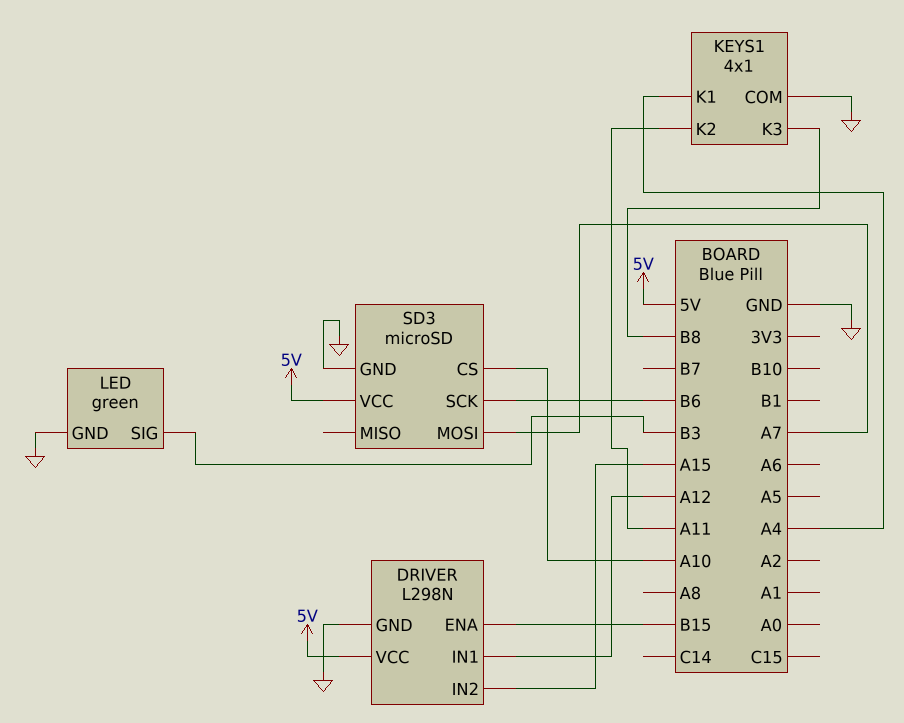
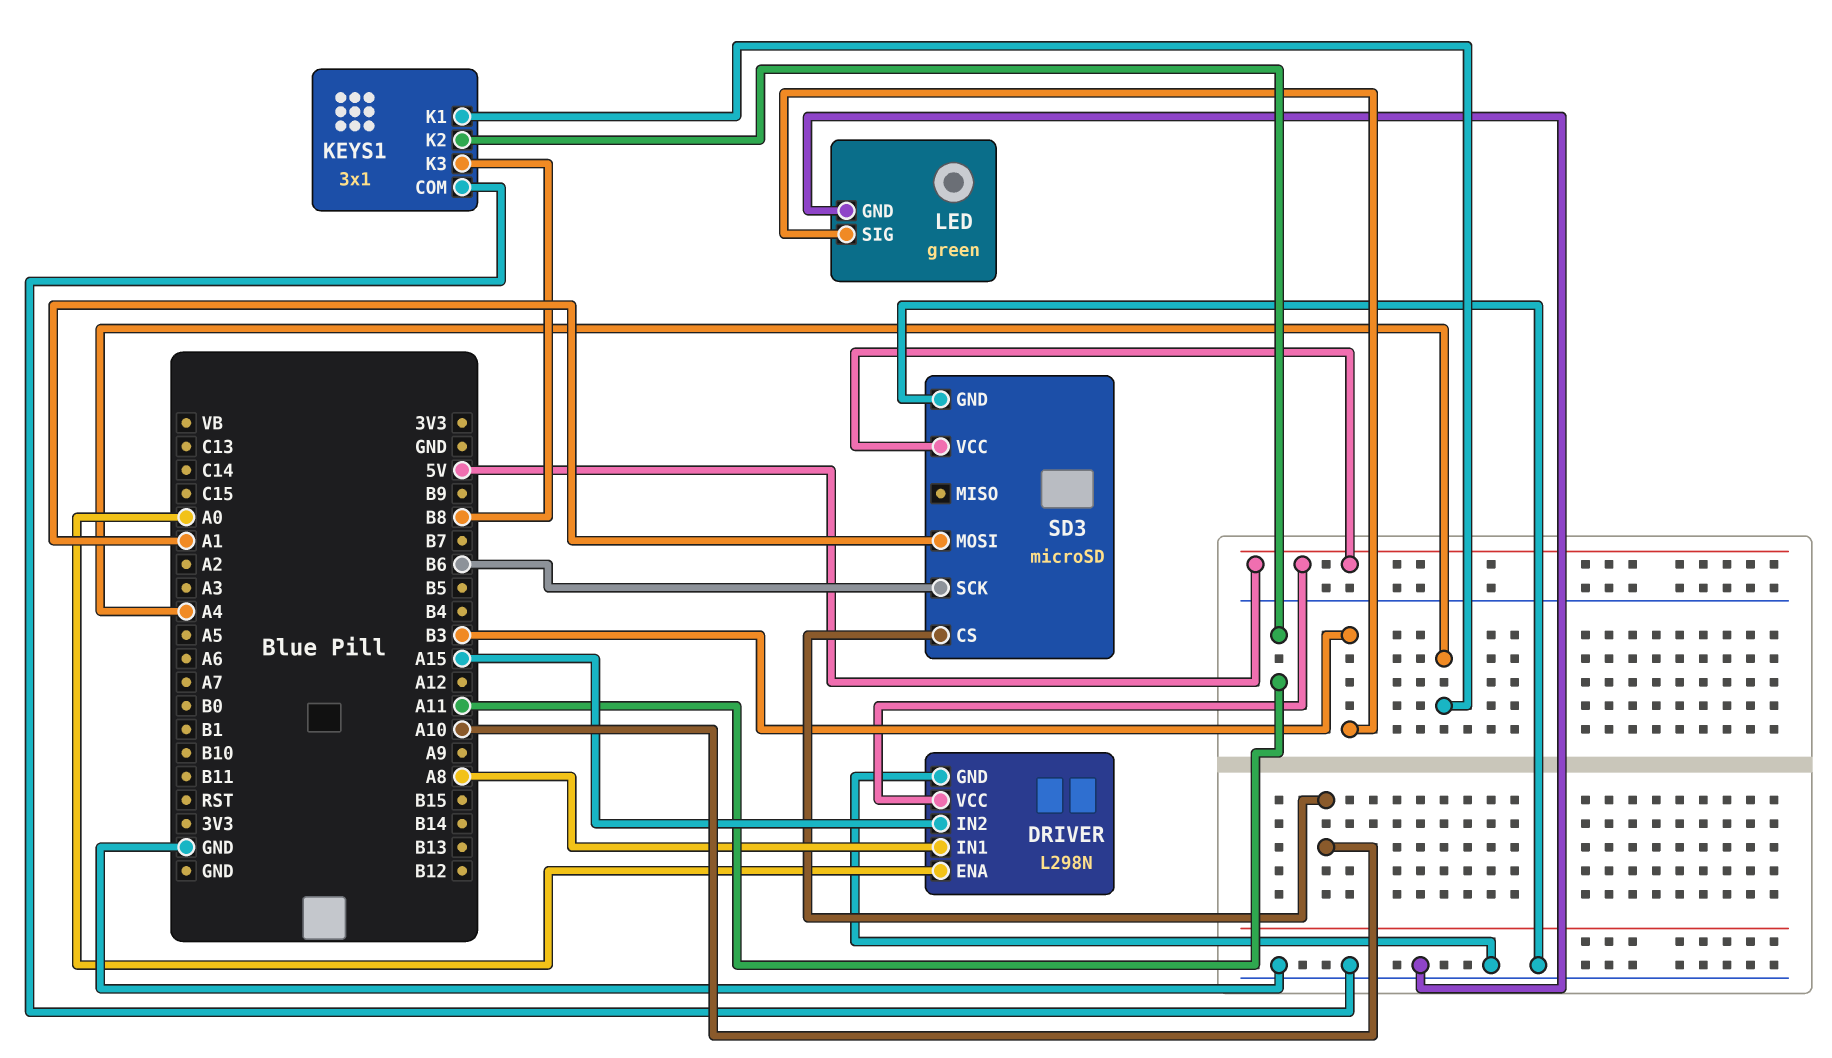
DRIVER pin ENA: B15 -> A0
DRIVER pin IN1: A12 -> A8
KEYS1: 4x1 -> 3x1
SD3 pin MOSI: A7 -> A1

